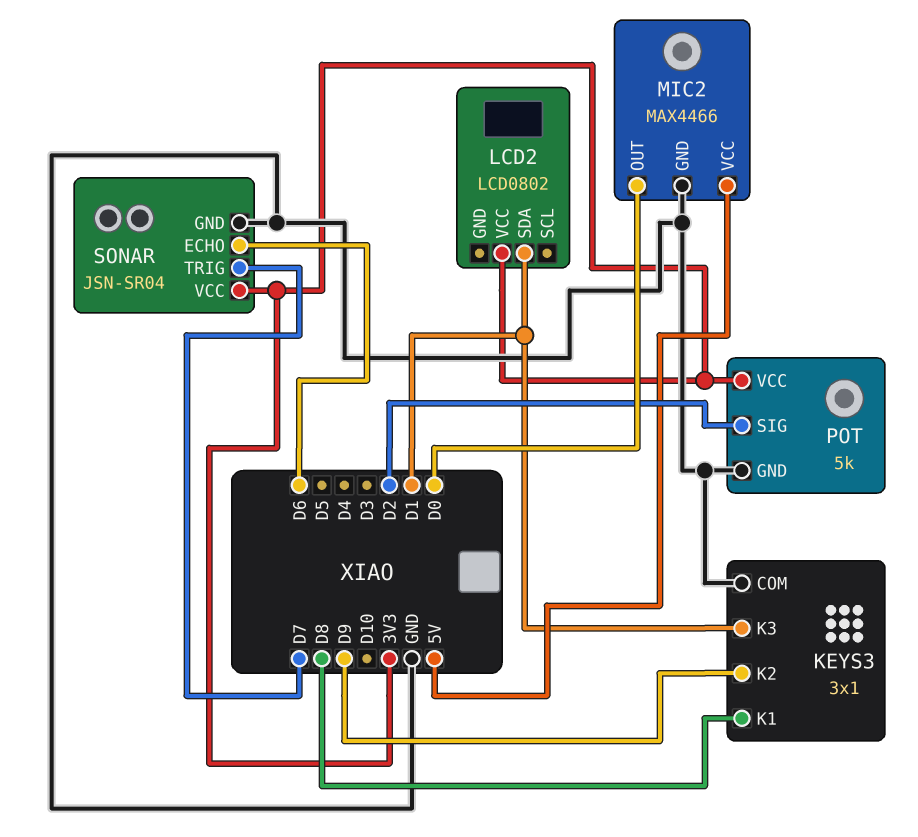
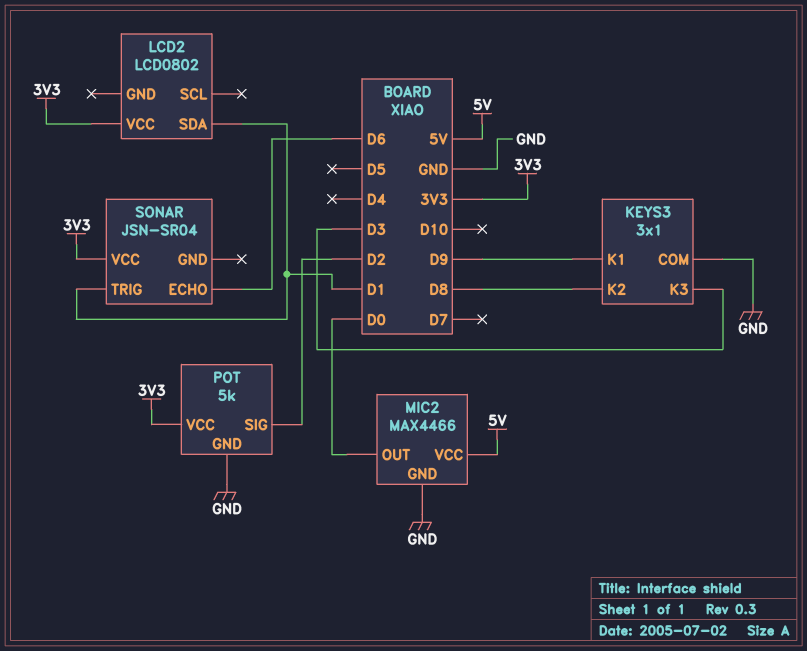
KEYS3 pin K1: D8 -> D9
KEYS3 pin K2: D9 -> D8
KEYS3 pin K3: D1 -> D3
SONAR pin GND: GND -> none
SONAR pin TRIG: D7 -> D1

